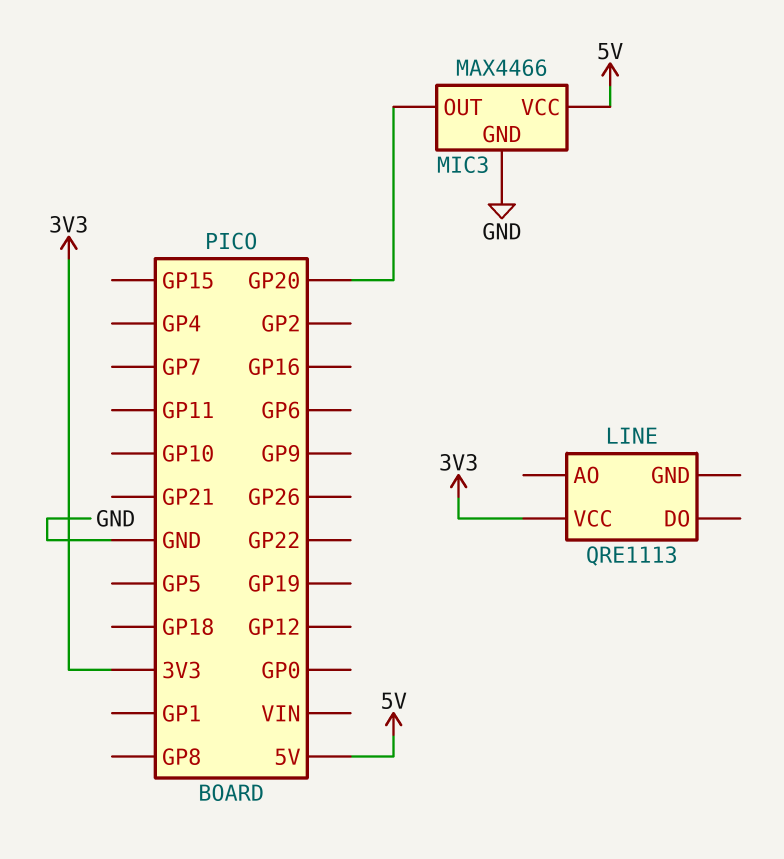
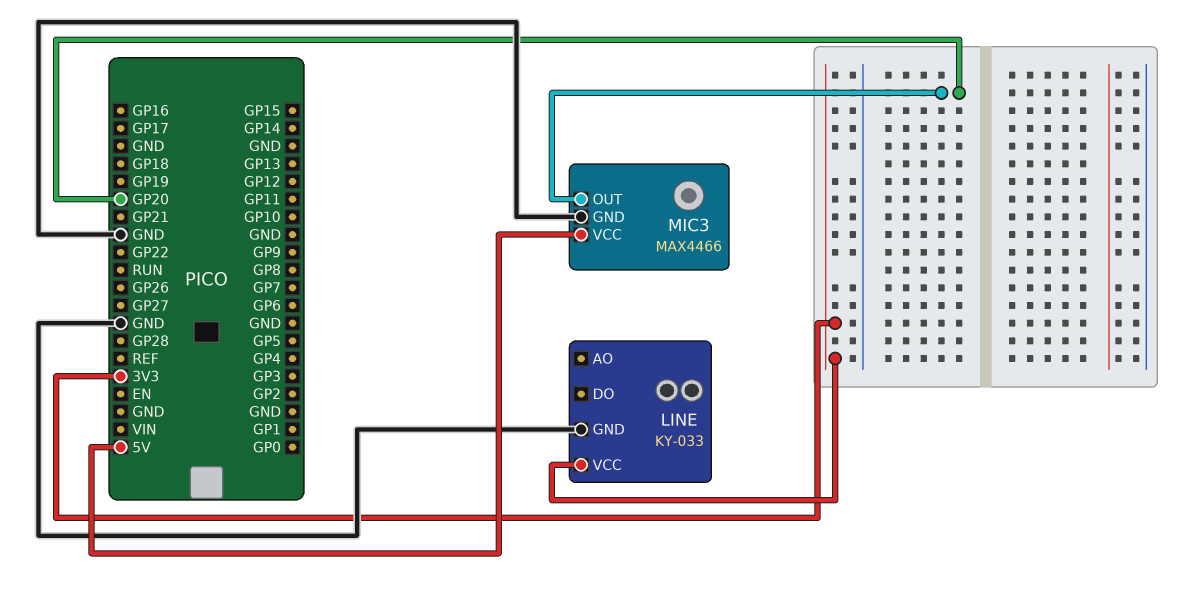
LINE: QRE1113 -> KY-033
LINE pin GND: none -> GND

